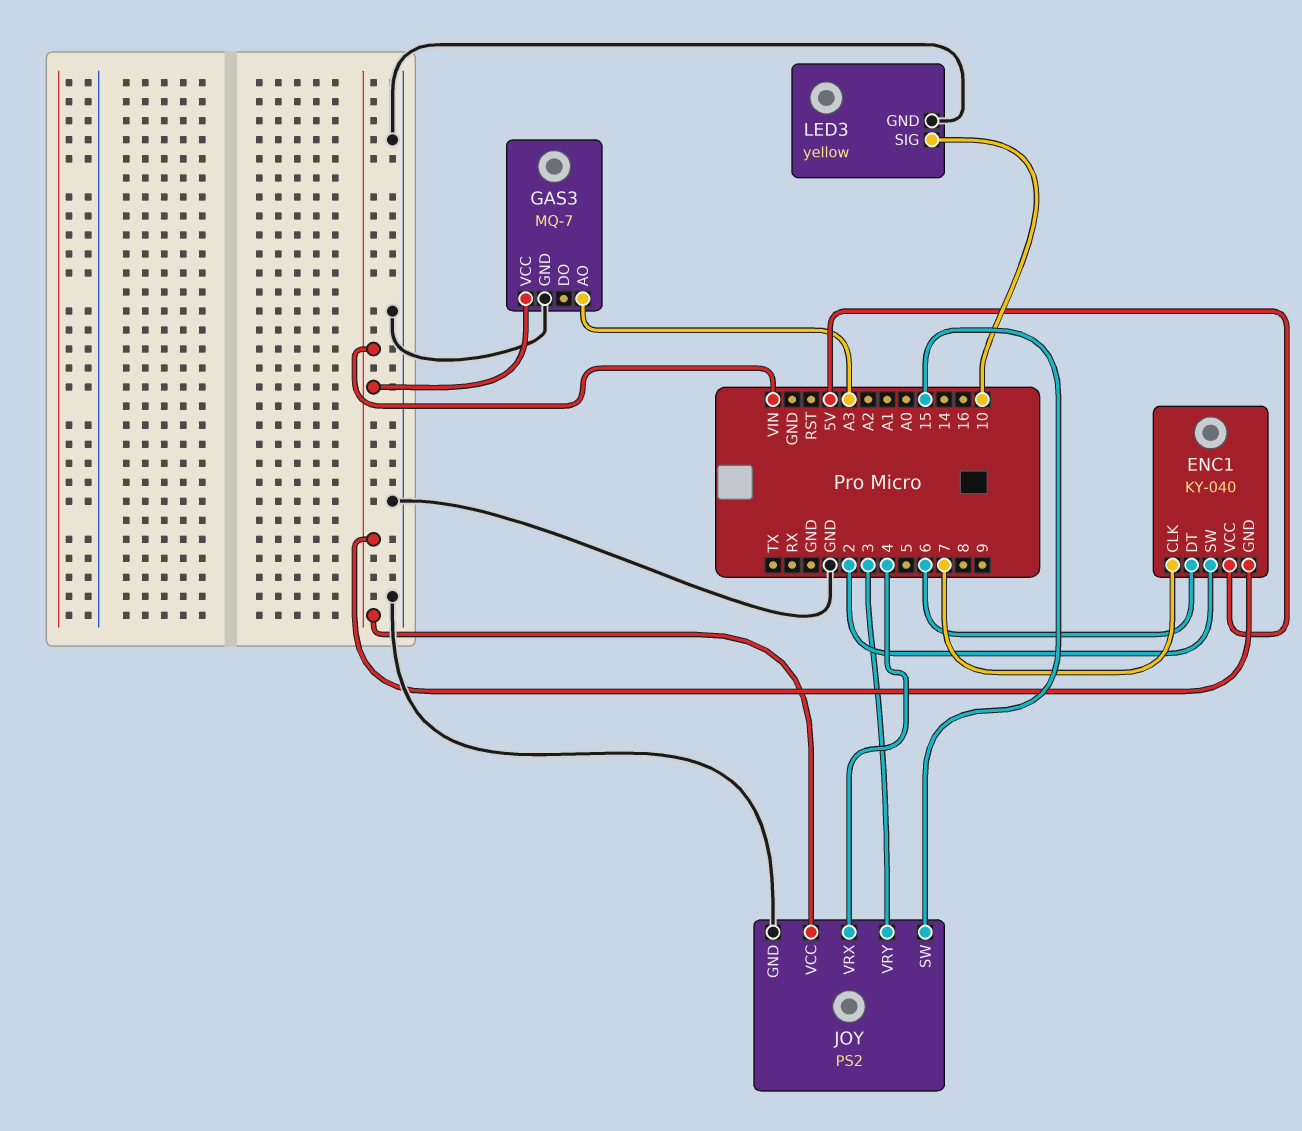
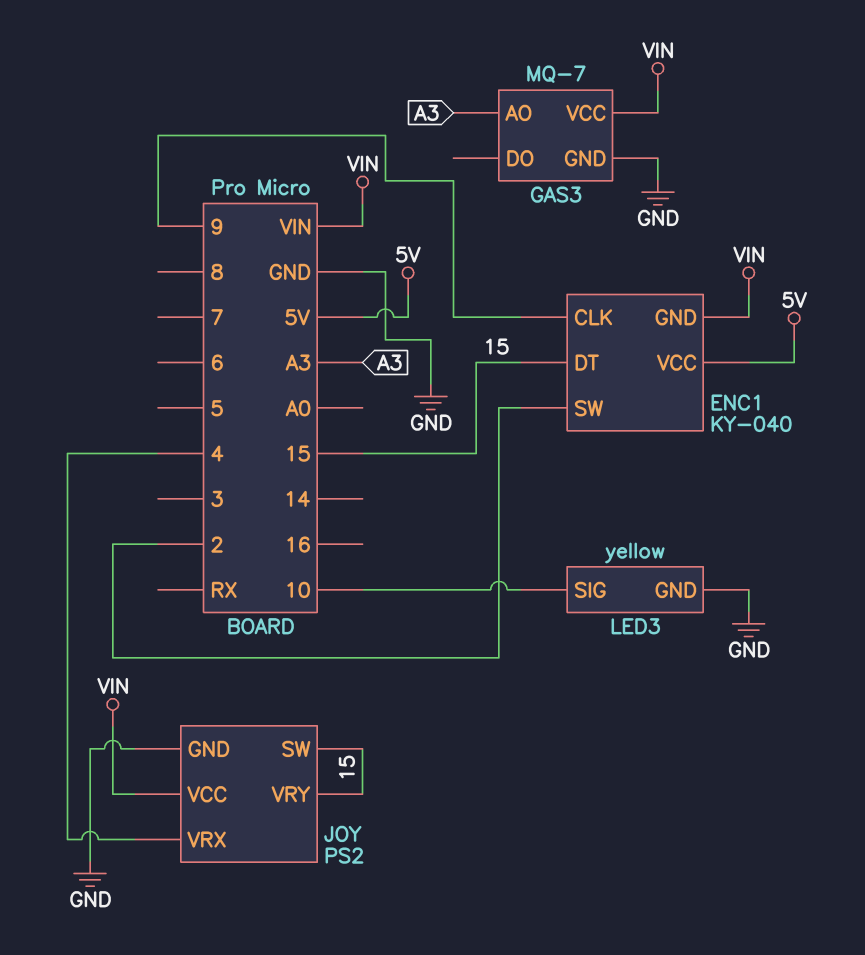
ENC1 pin CLK: 7 -> 9
ENC1 pin DT: 6 -> 15
JOY pin VRY: 3 -> 15

